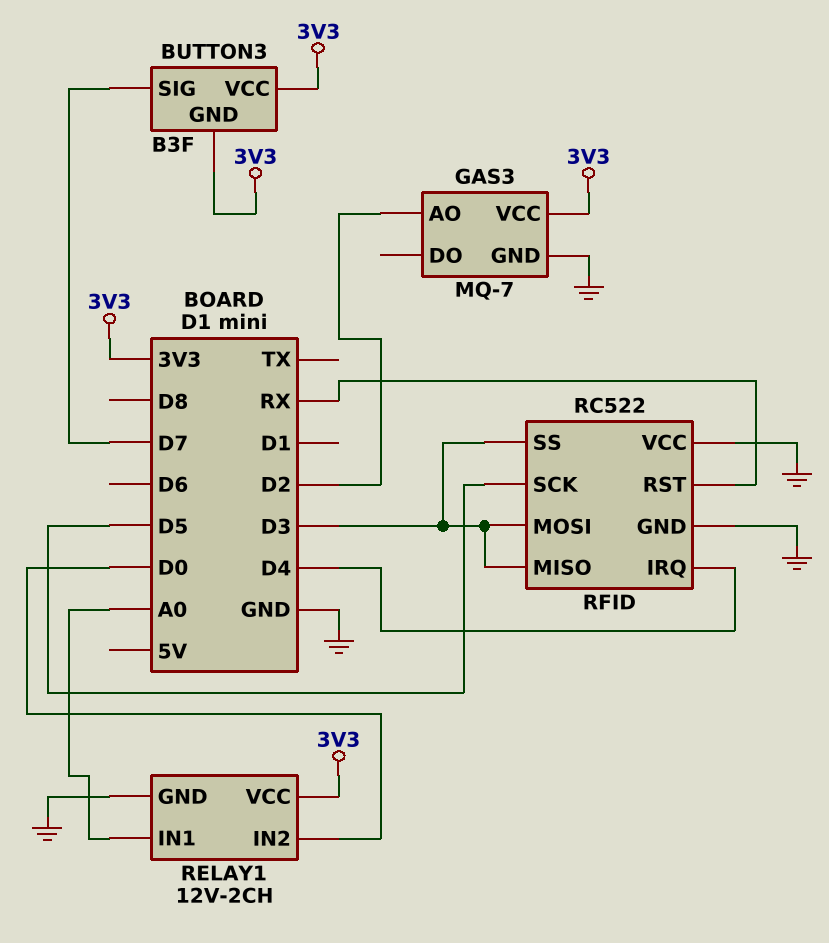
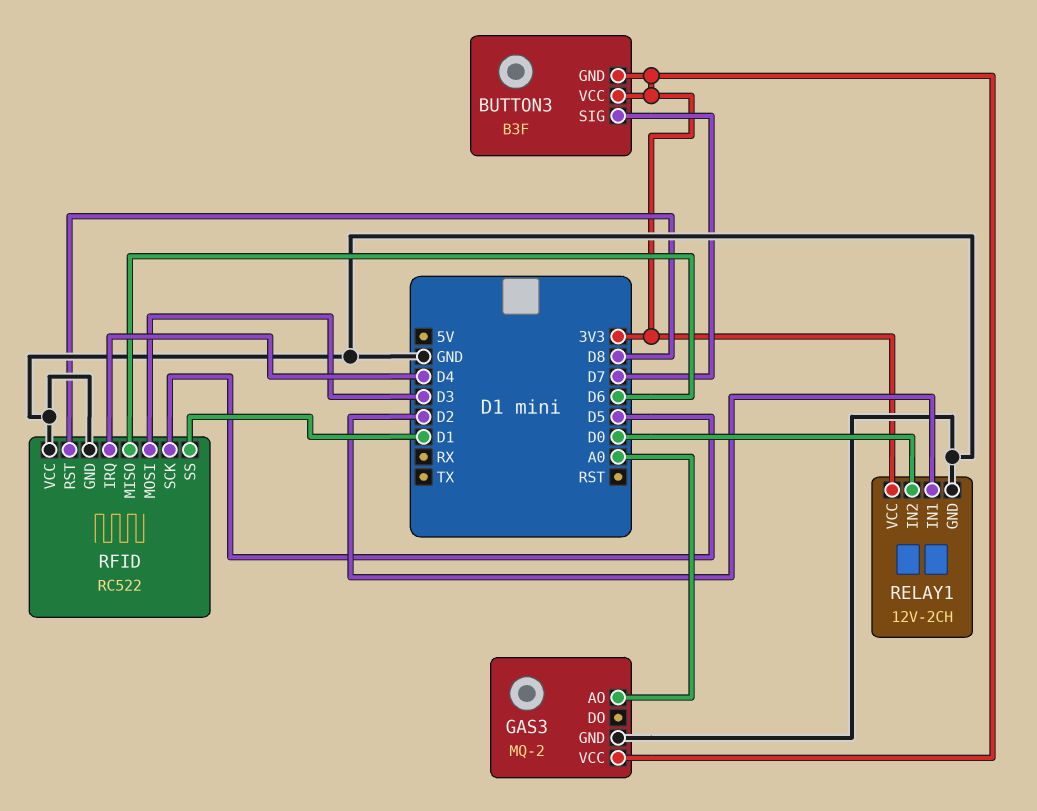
GAS3: MQ-7 -> MQ-2
GAS3 pin AO: D2 -> A0
RELAY1 pin IN1: A0 -> D2
RFID pin MISO: D3 -> D6
RFID pin RST: RX -> D8
RFID pin SS: D3 -> D1

